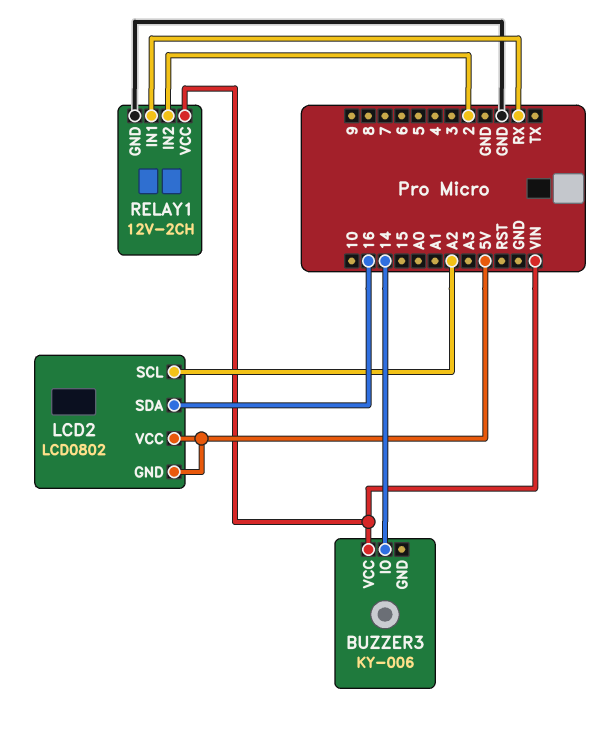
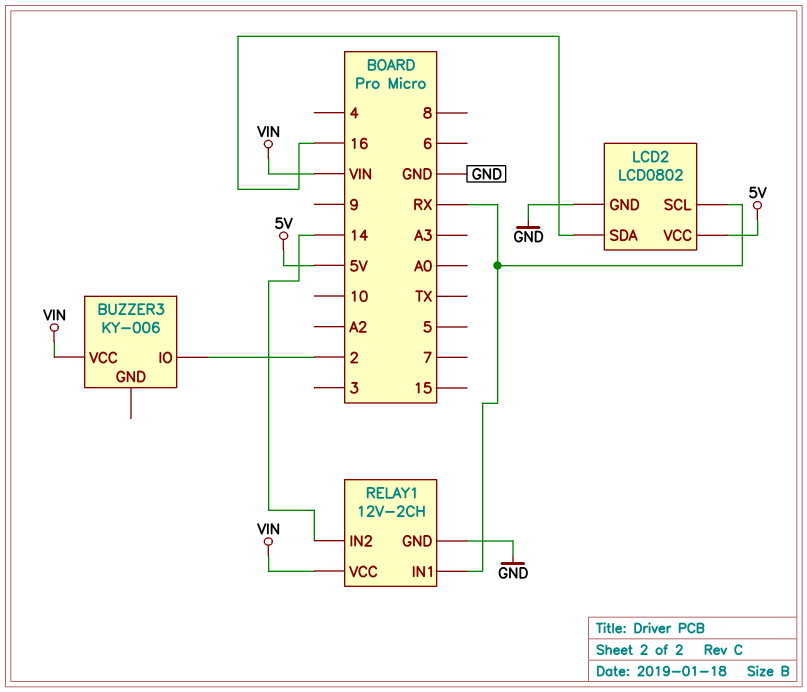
BUZZER3 pin IO: 14 -> 2
LCD2 pin GND: 5V -> GND
LCD2 pin SCL: A2 -> RX
RELAY1 pin IN2: 2 -> 14

